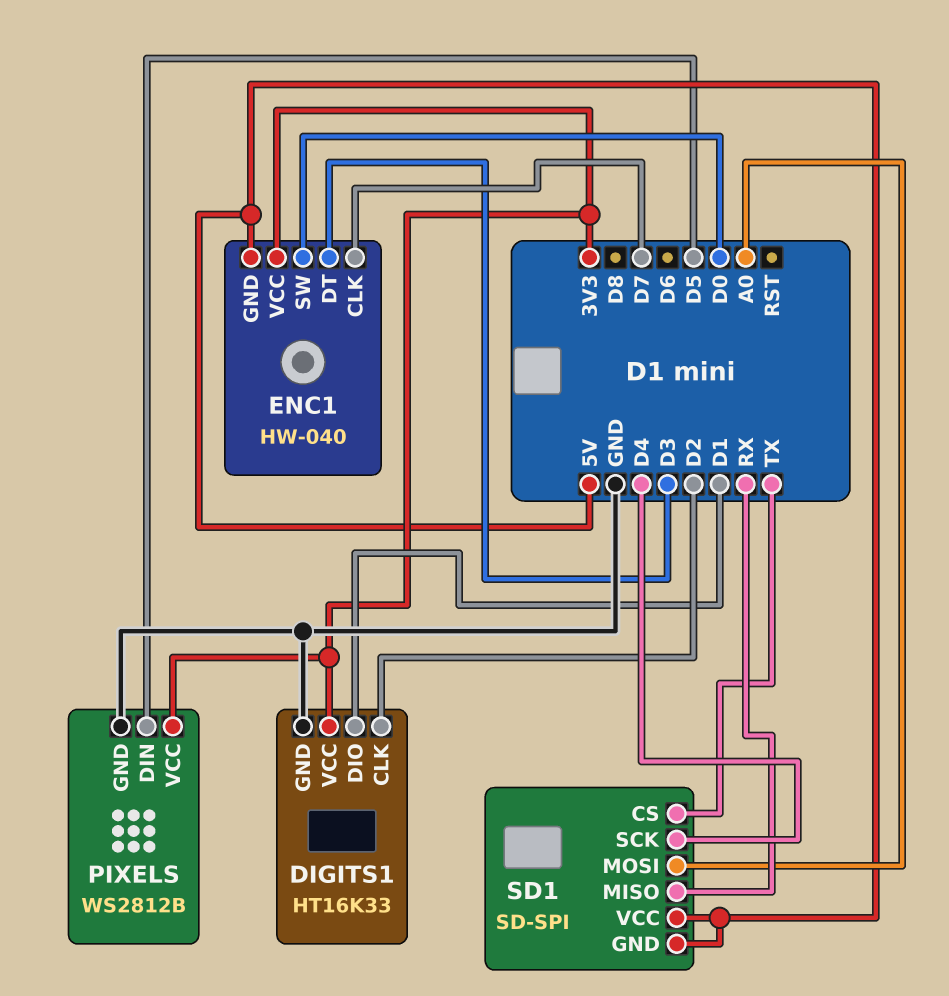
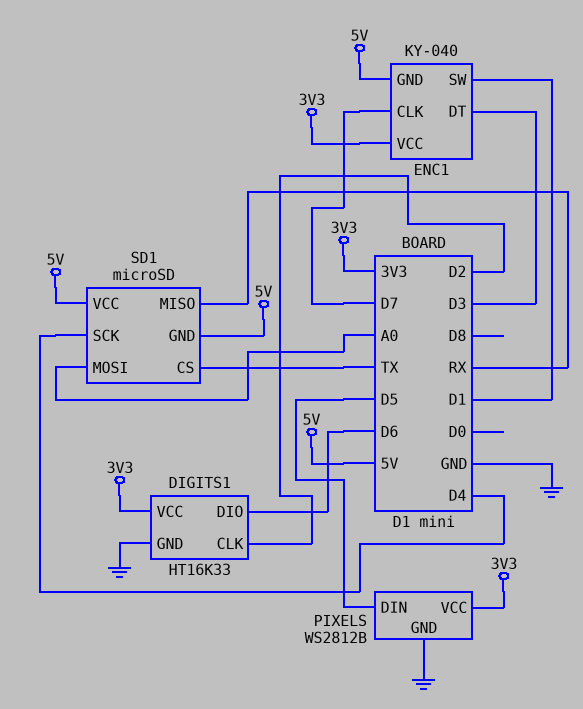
DIGITS1 pin DIO: D1 -> D6
ENC1: HW-040 -> KY-040
ENC1 pin SW: D0 -> D1
SD1: SD-SPI -> microSD

